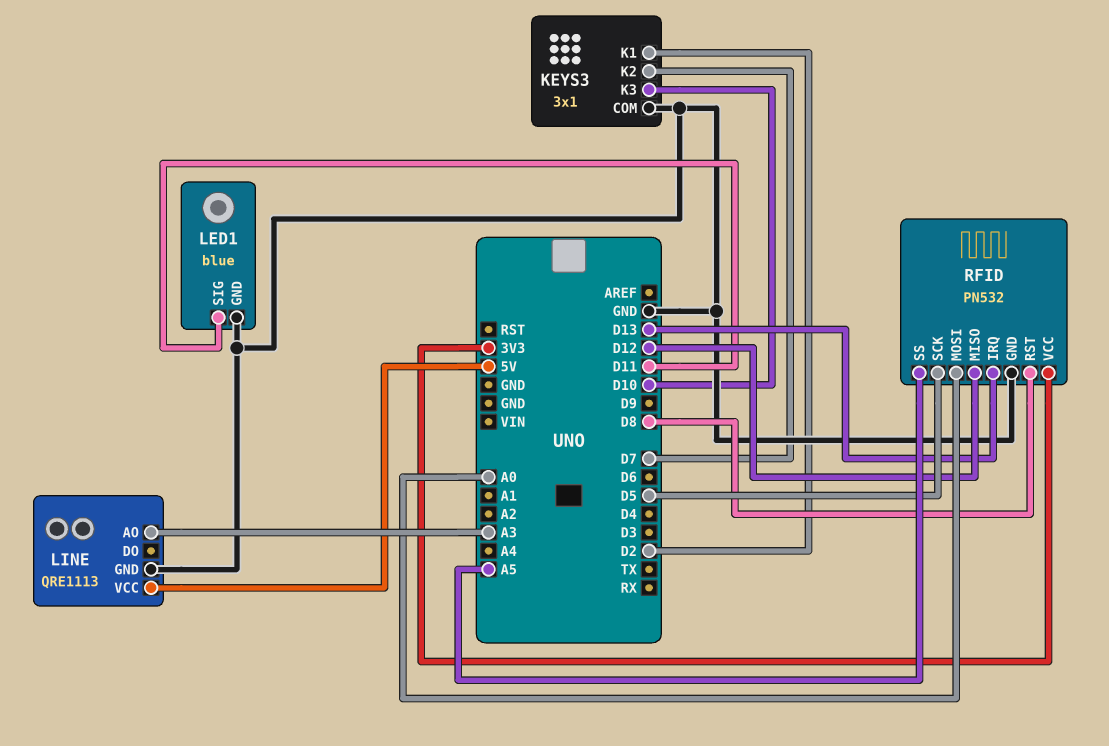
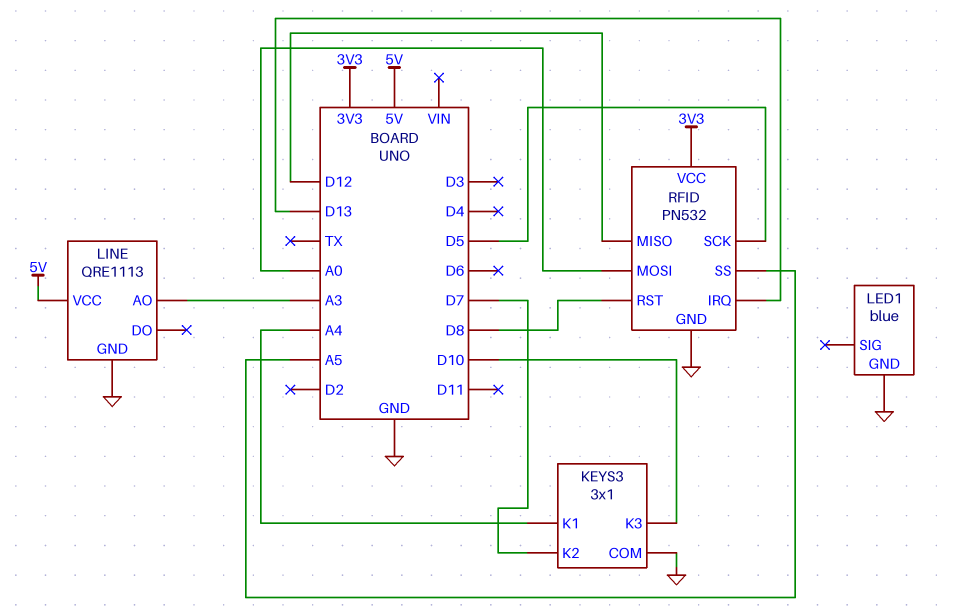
KEYS3 pin K1: D2 -> A4
LED1 pin SIG: D11 -> none

